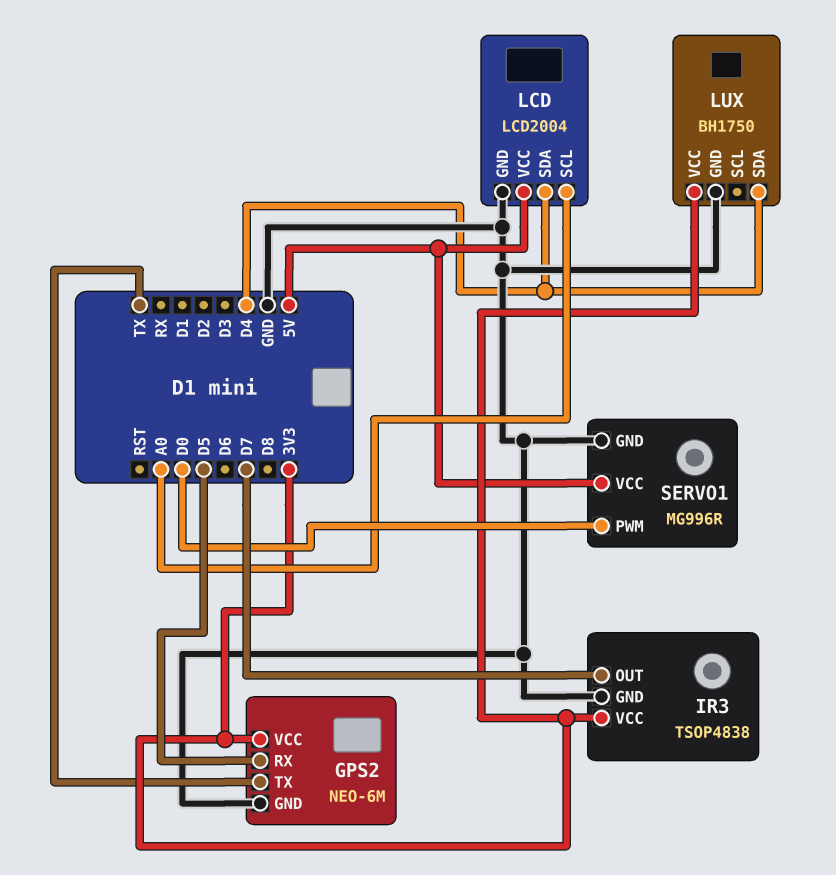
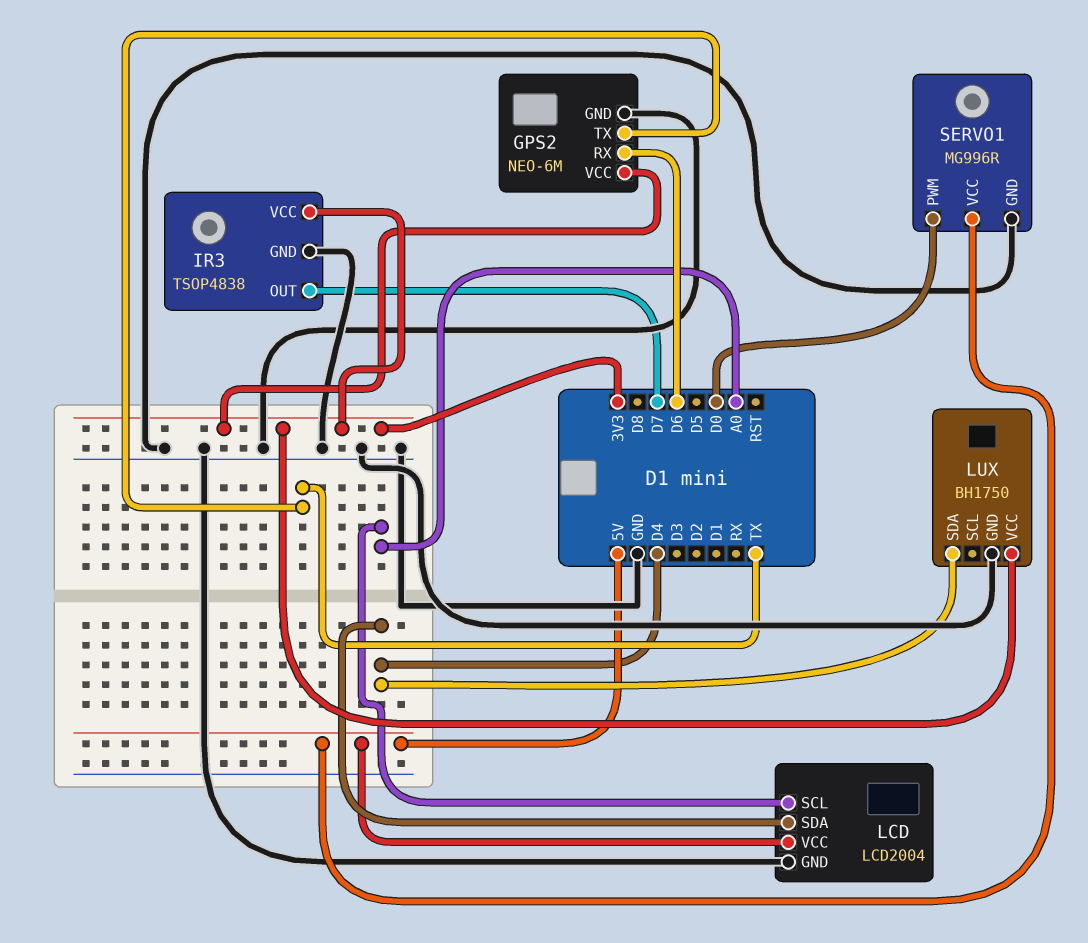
GPS2 pin RX: D5 -> D6

